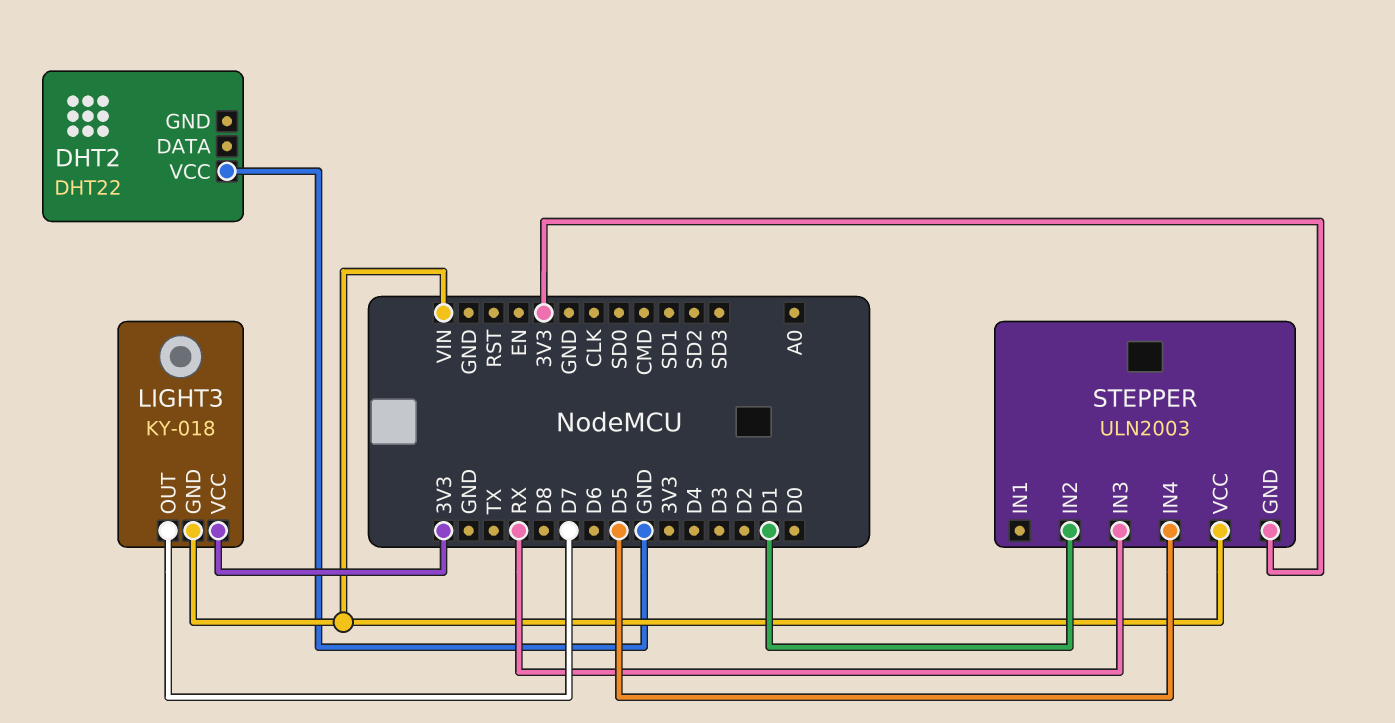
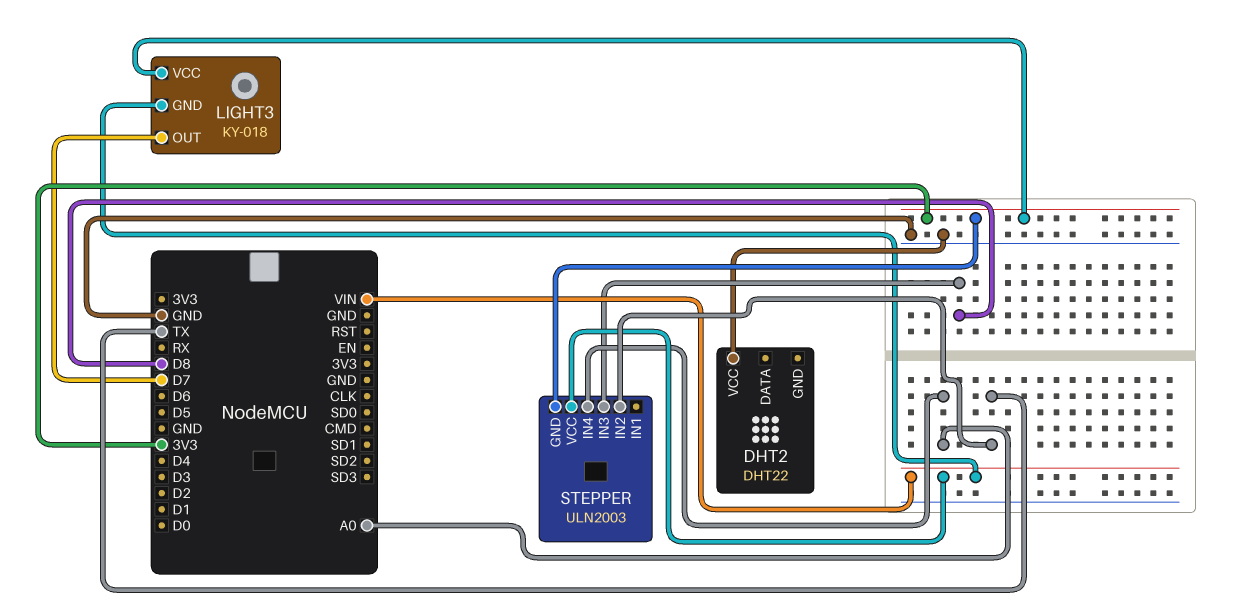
STEPPER pin IN2: D1 -> TX
STEPPER pin IN3: RX -> D8
STEPPER pin IN4: D5 -> A0

